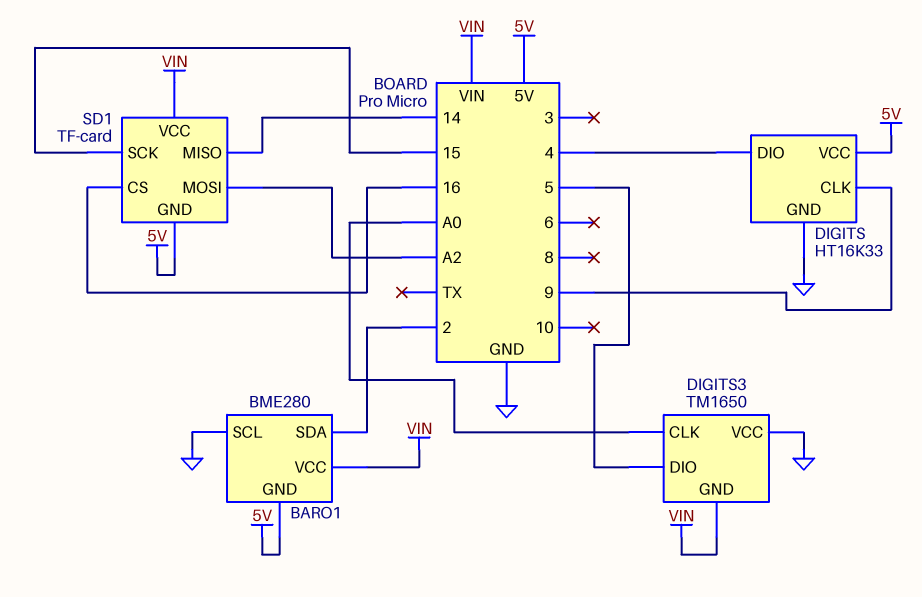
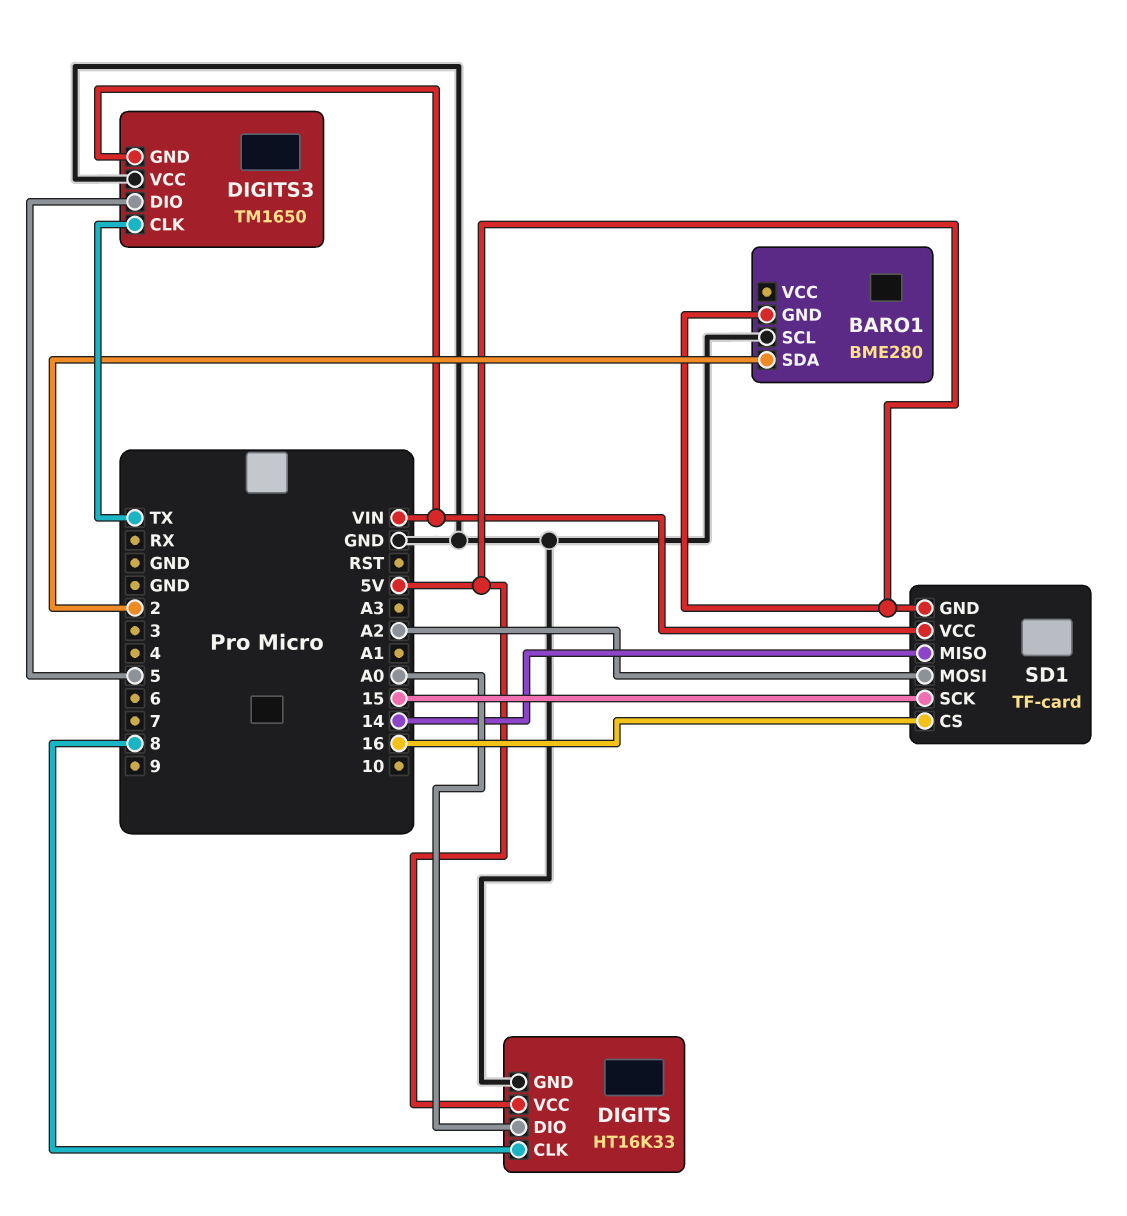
BARO1 pin VCC: VIN -> none
DIGITS pin CLK: 9 -> 8
DIGITS pin DIO: 4 -> A0
DIGITS3 pin CLK: A0 -> TX

